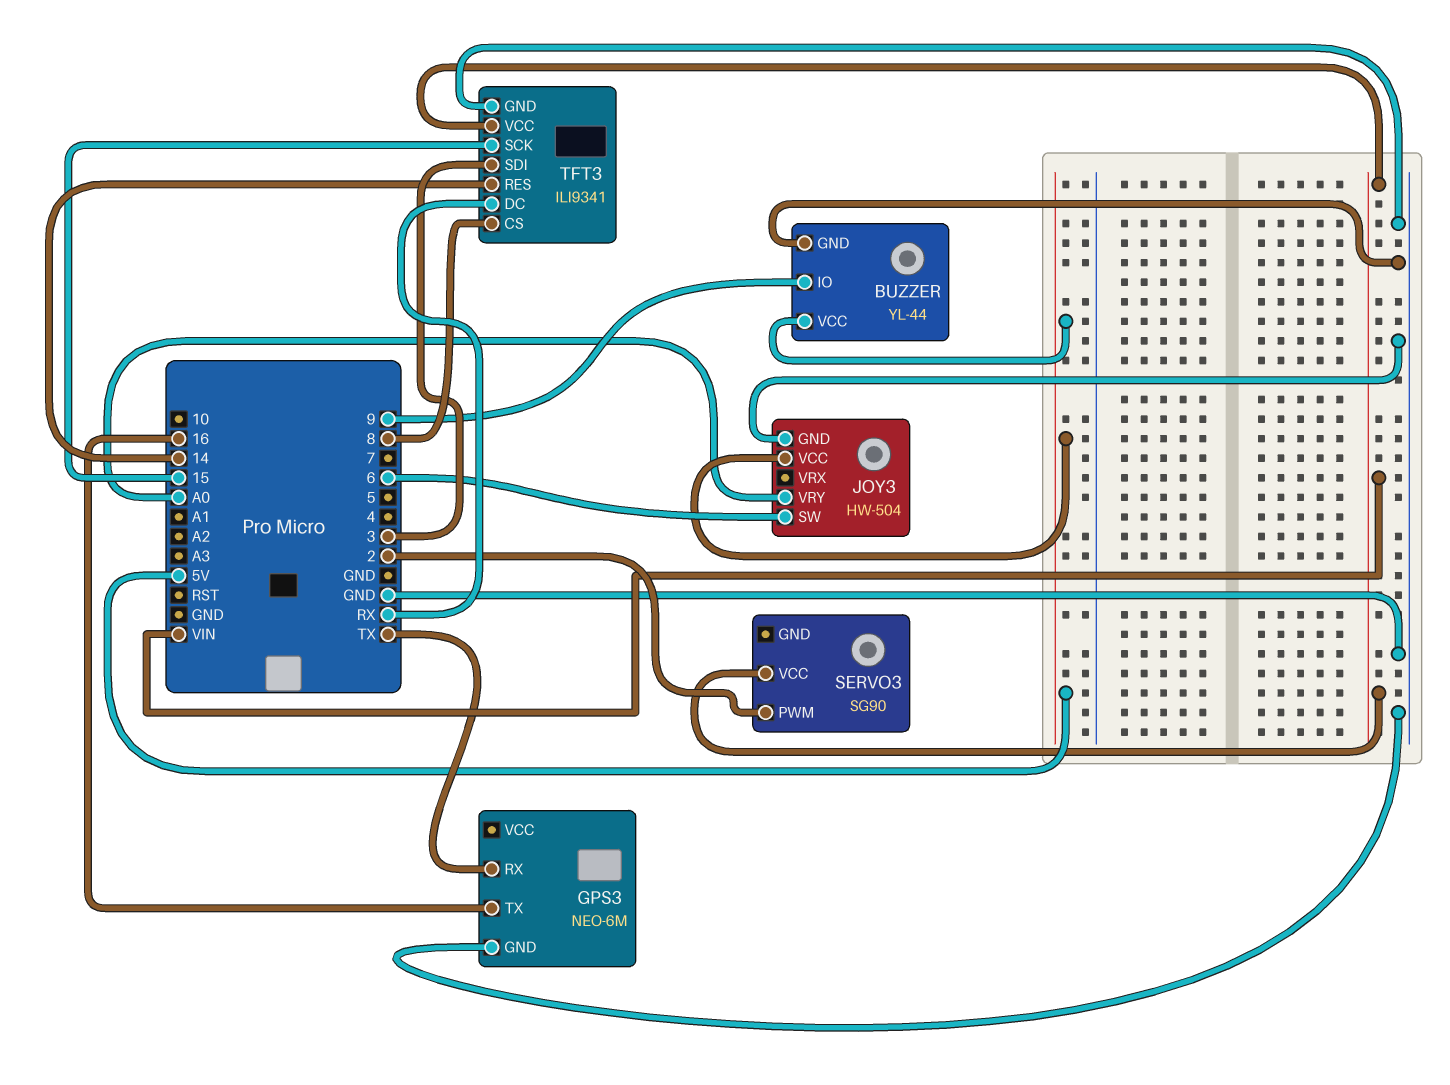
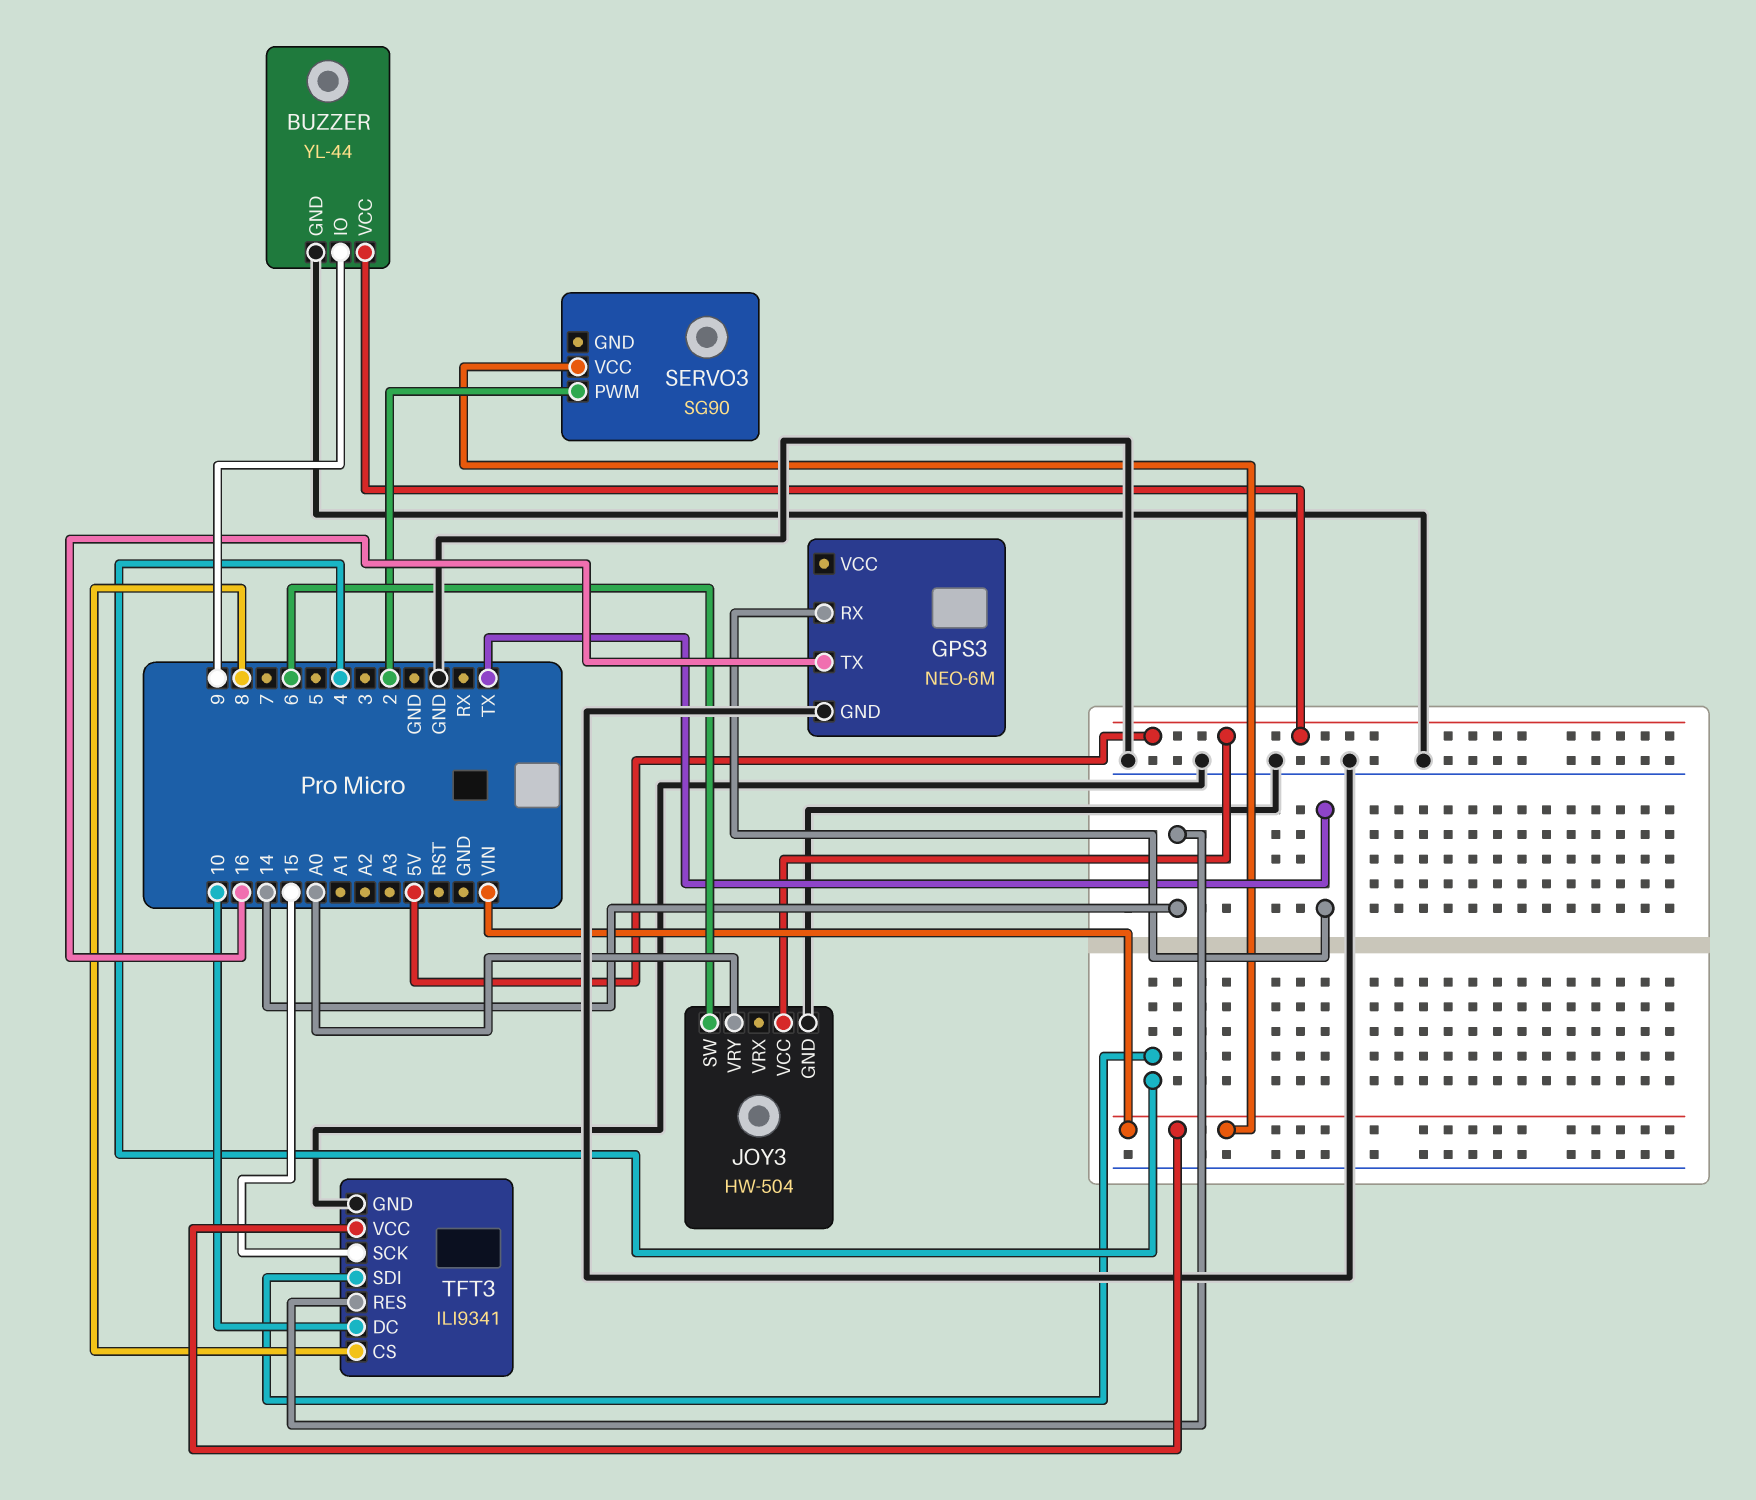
TFT3 pin DC: RX -> 10
TFT3 pin SDI: 3 -> 4

